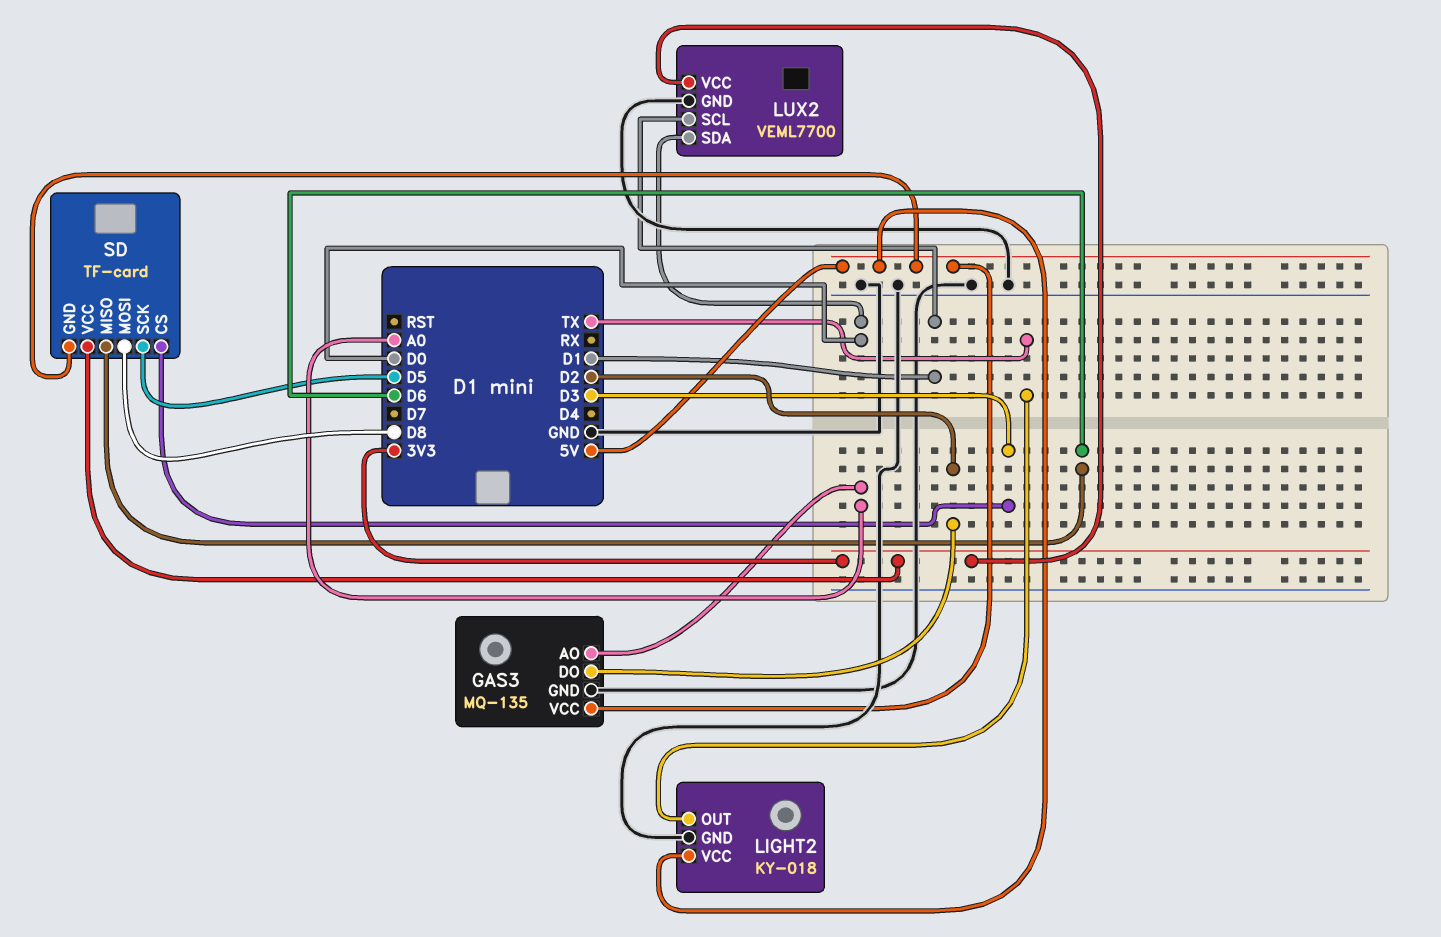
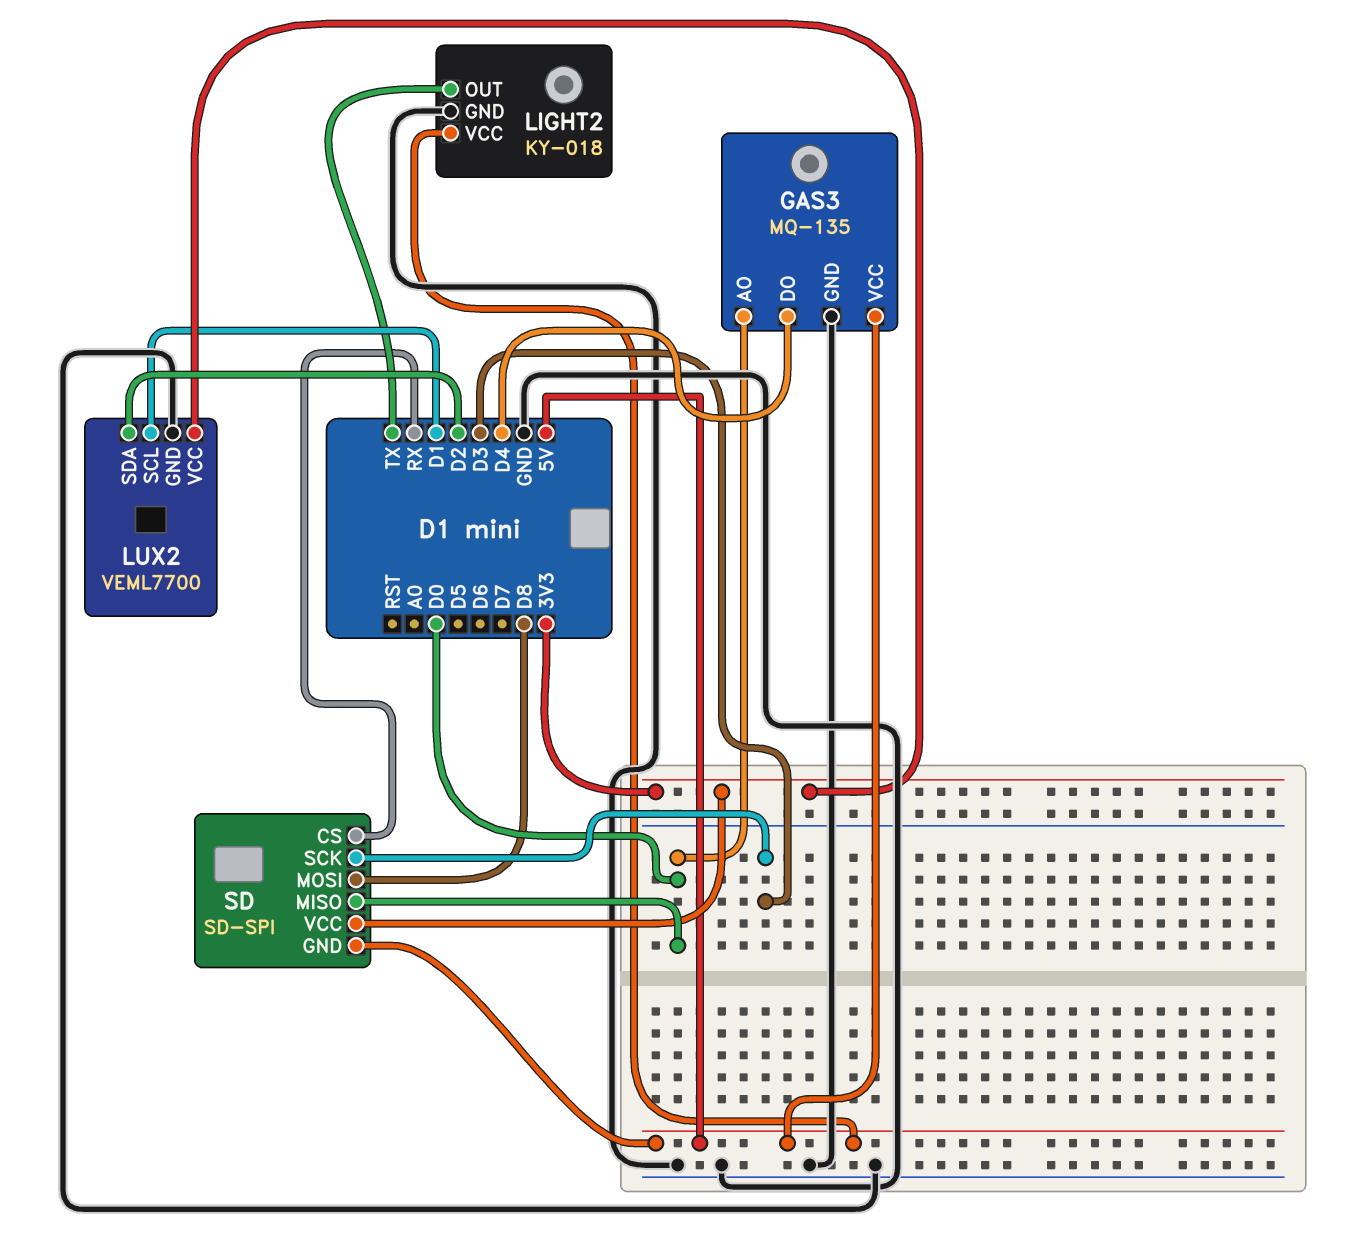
GAS3 pin AO: A0 -> D0
GAS3 pin DO: D2 -> D4
LUX2 pin SDA: D0 -> D2
SD: TF-card -> SD-SPI
SD pin CS: D3 -> RX
SD pin MISO: D6 -> D0
SD pin SCK: D5 -> D3

